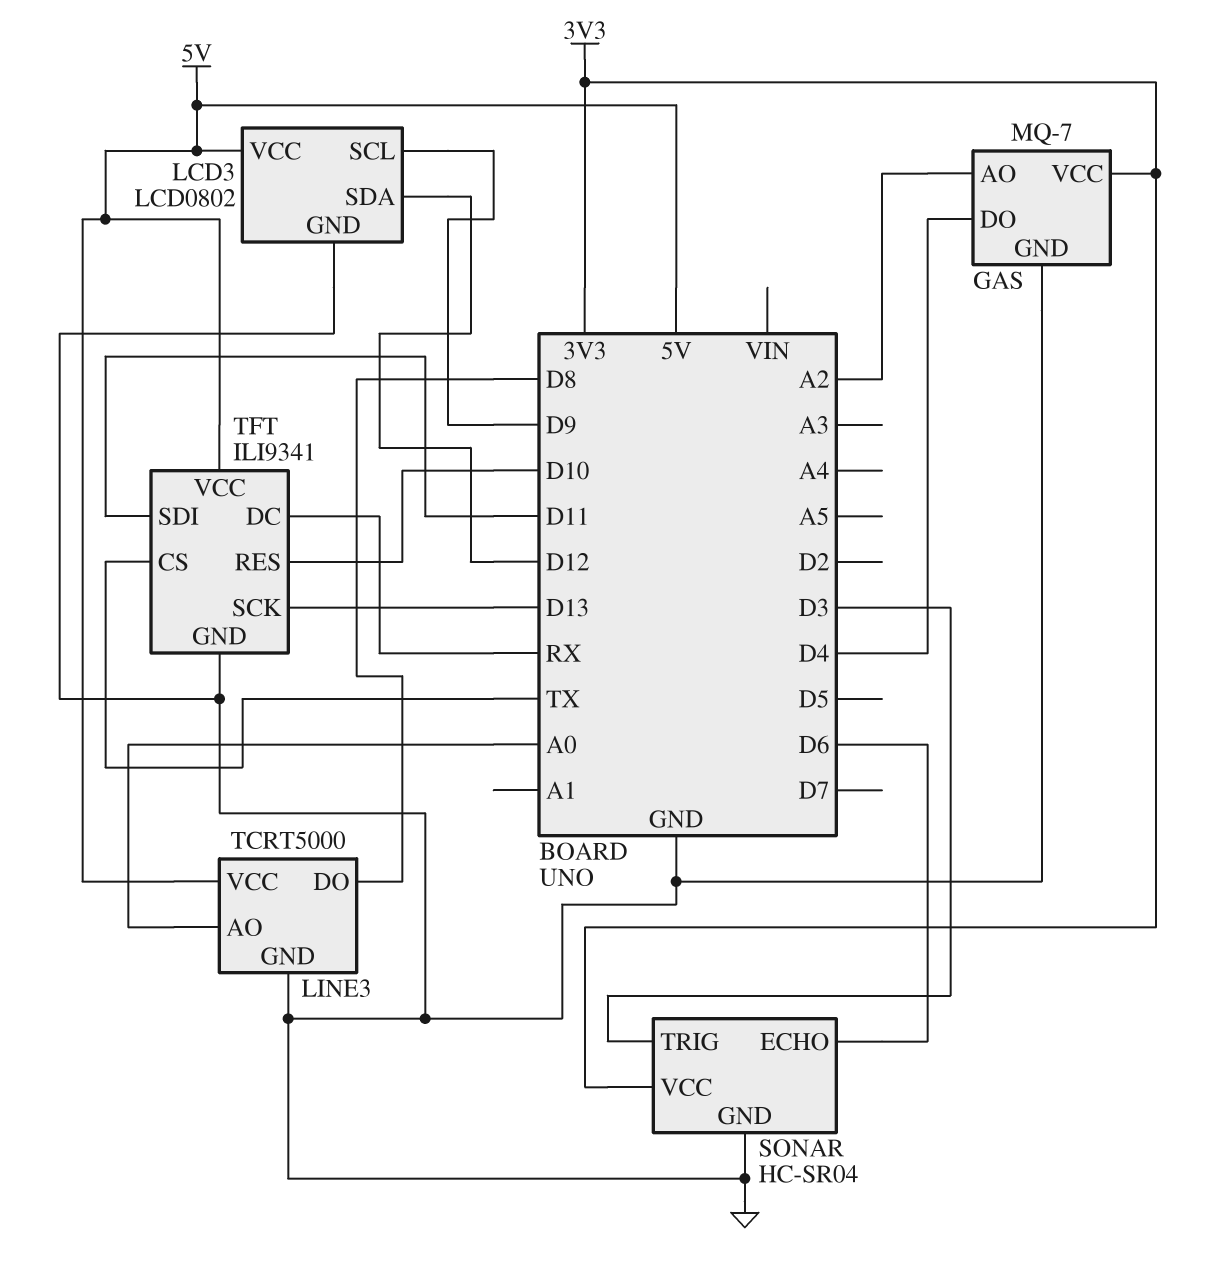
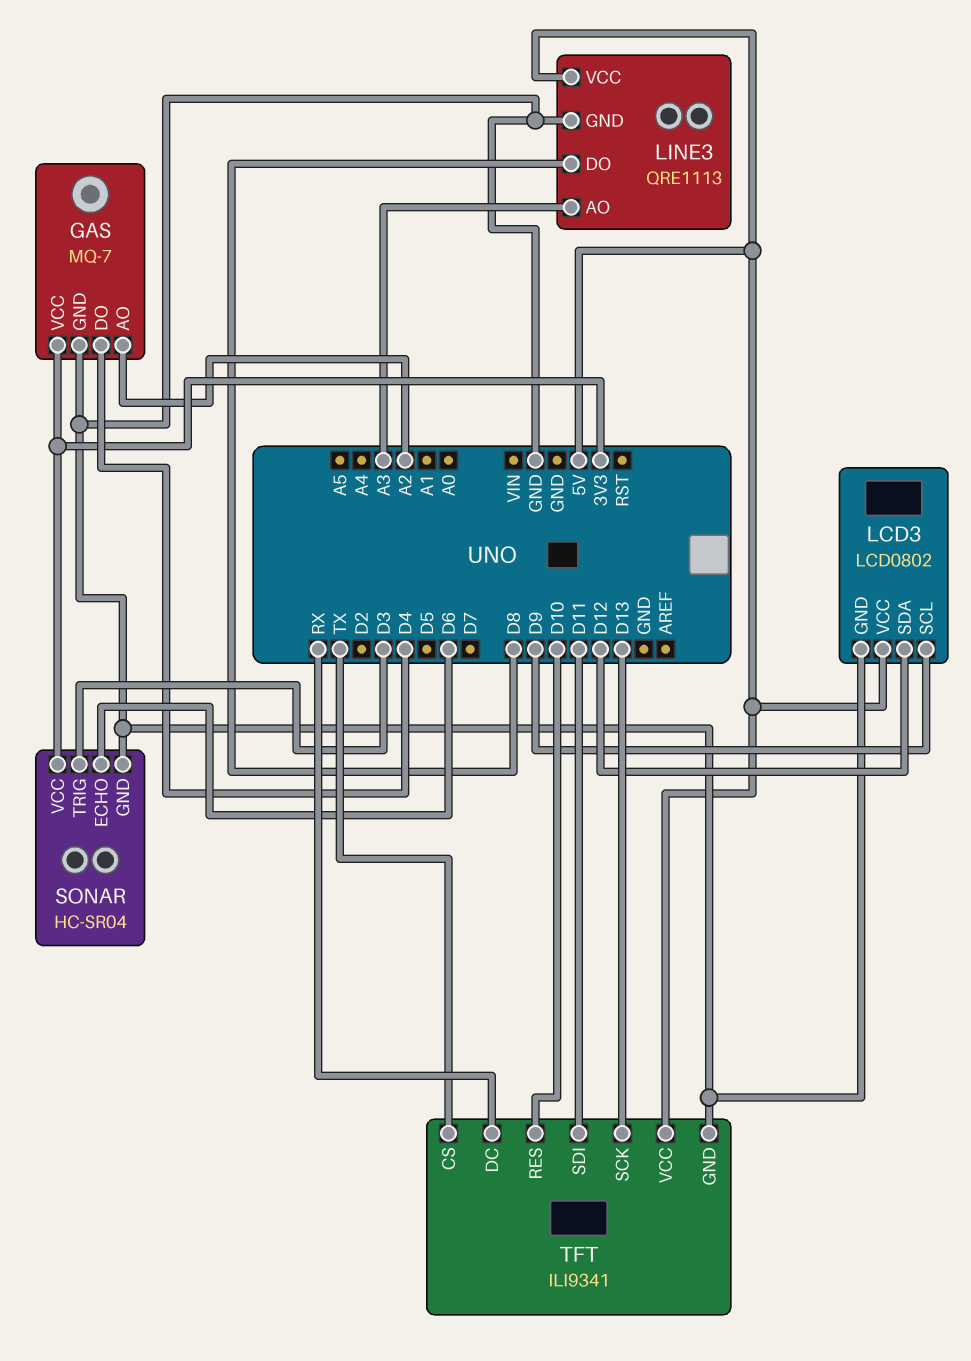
LINE3: TCRT5000 -> QRE1113
LINE3 pin AO: A0 -> A3

